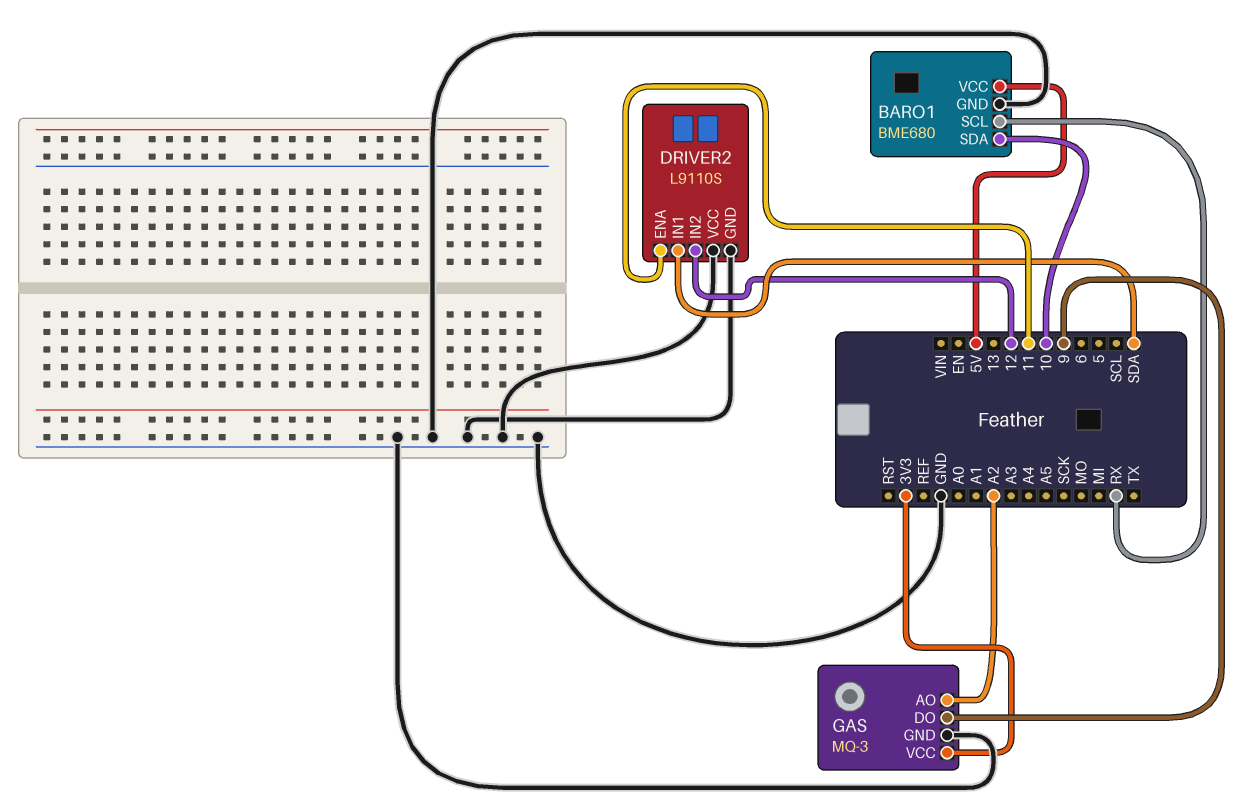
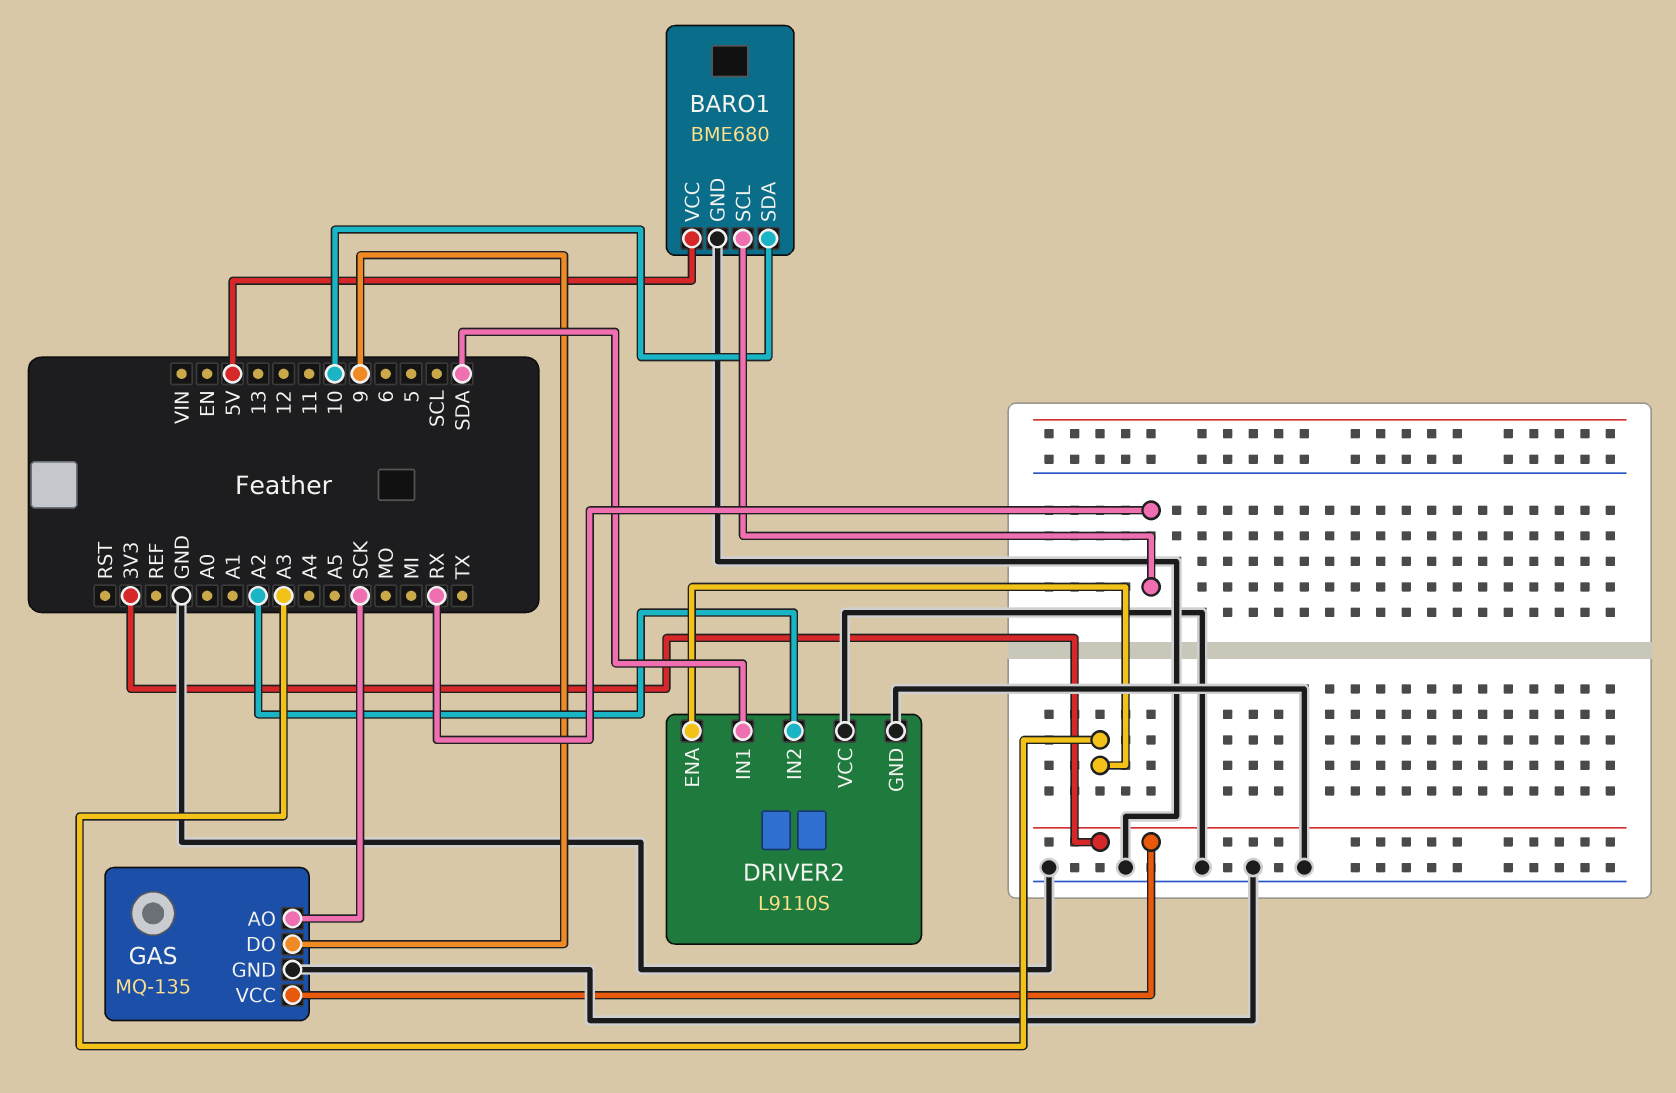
DRIVER2 pin ENA: 11 -> A3
DRIVER2 pin IN2: 12 -> A2
GAS: MQ-3 -> MQ-135
GAS pin AO: A2 -> SCK

